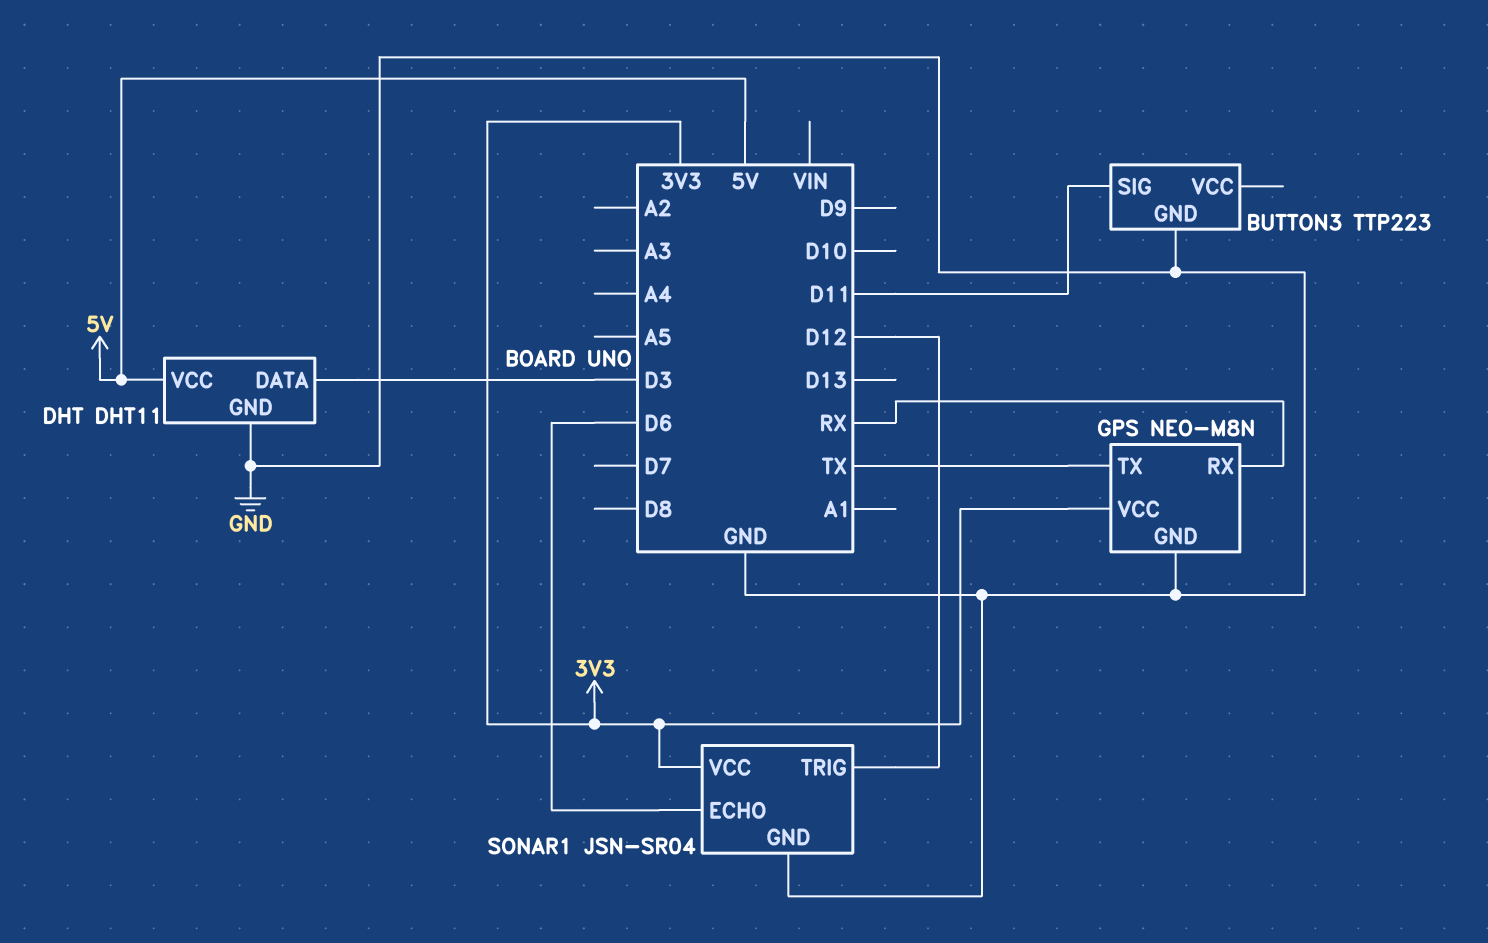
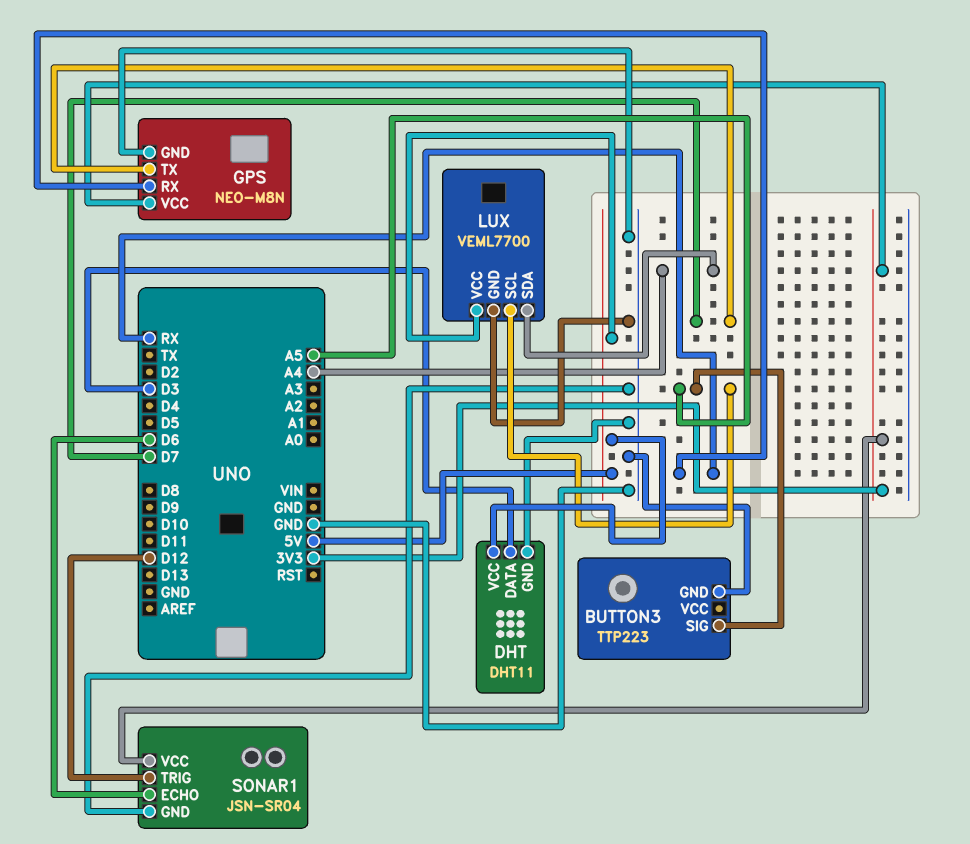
BUTTON3 pin SIG: D11 -> A5
GPS pin TX: TX -> D7
LUX: none -> VEML7700
LUX pin GND: none -> GND
LUX pin SCL: none -> A5
LUX pin SDA: none -> A4
LUX pin VCC: none -> 5V

